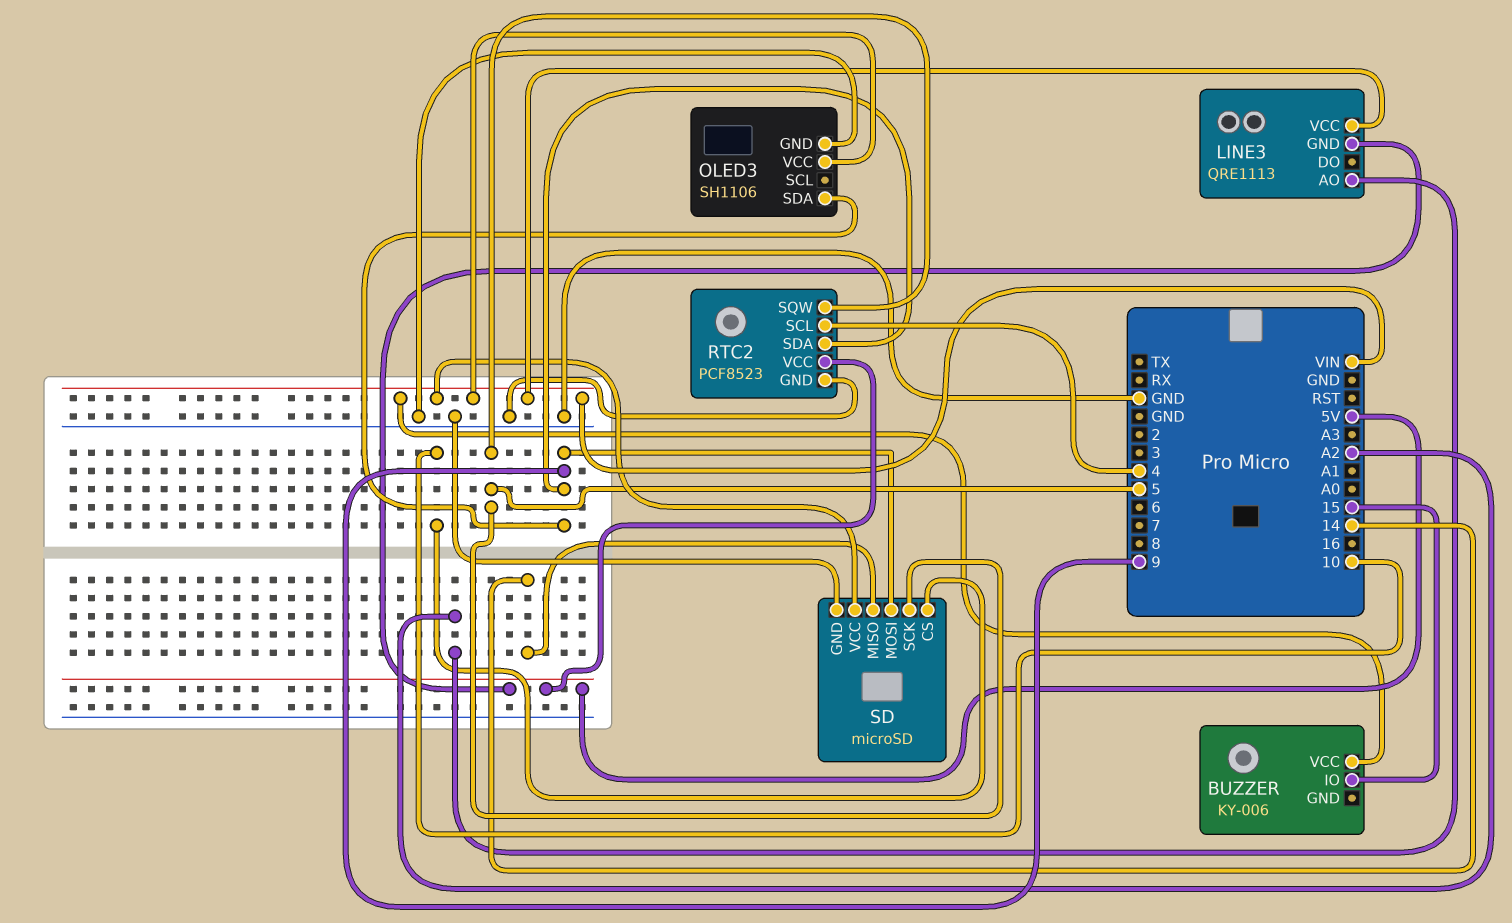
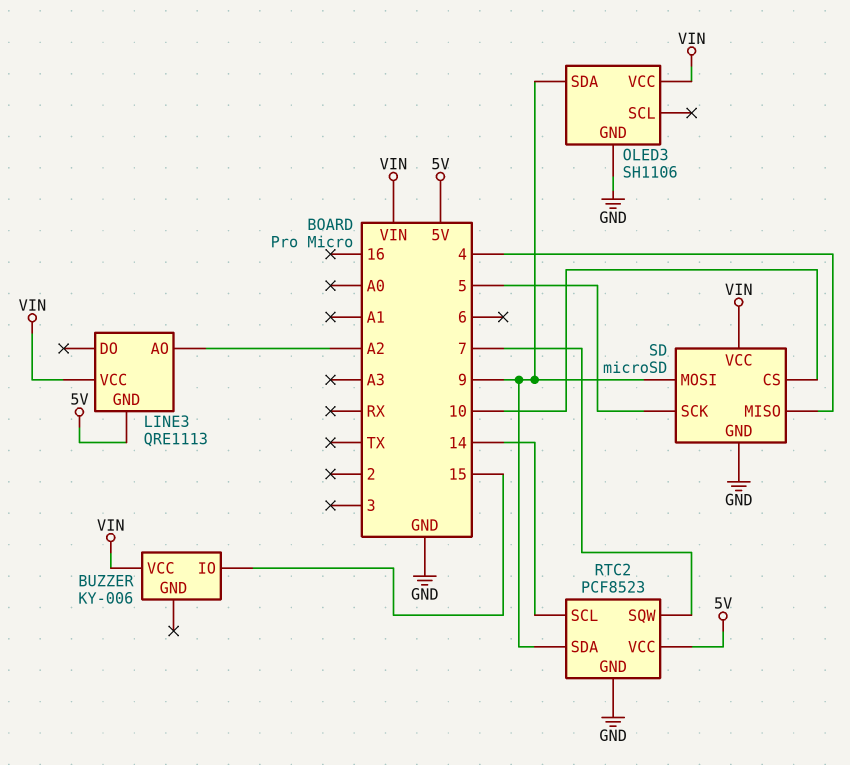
RTC2 pin SCL: 4 -> 14
RTC2 pin SQW: 5 -> 7
SD pin MISO: 14 -> 4

